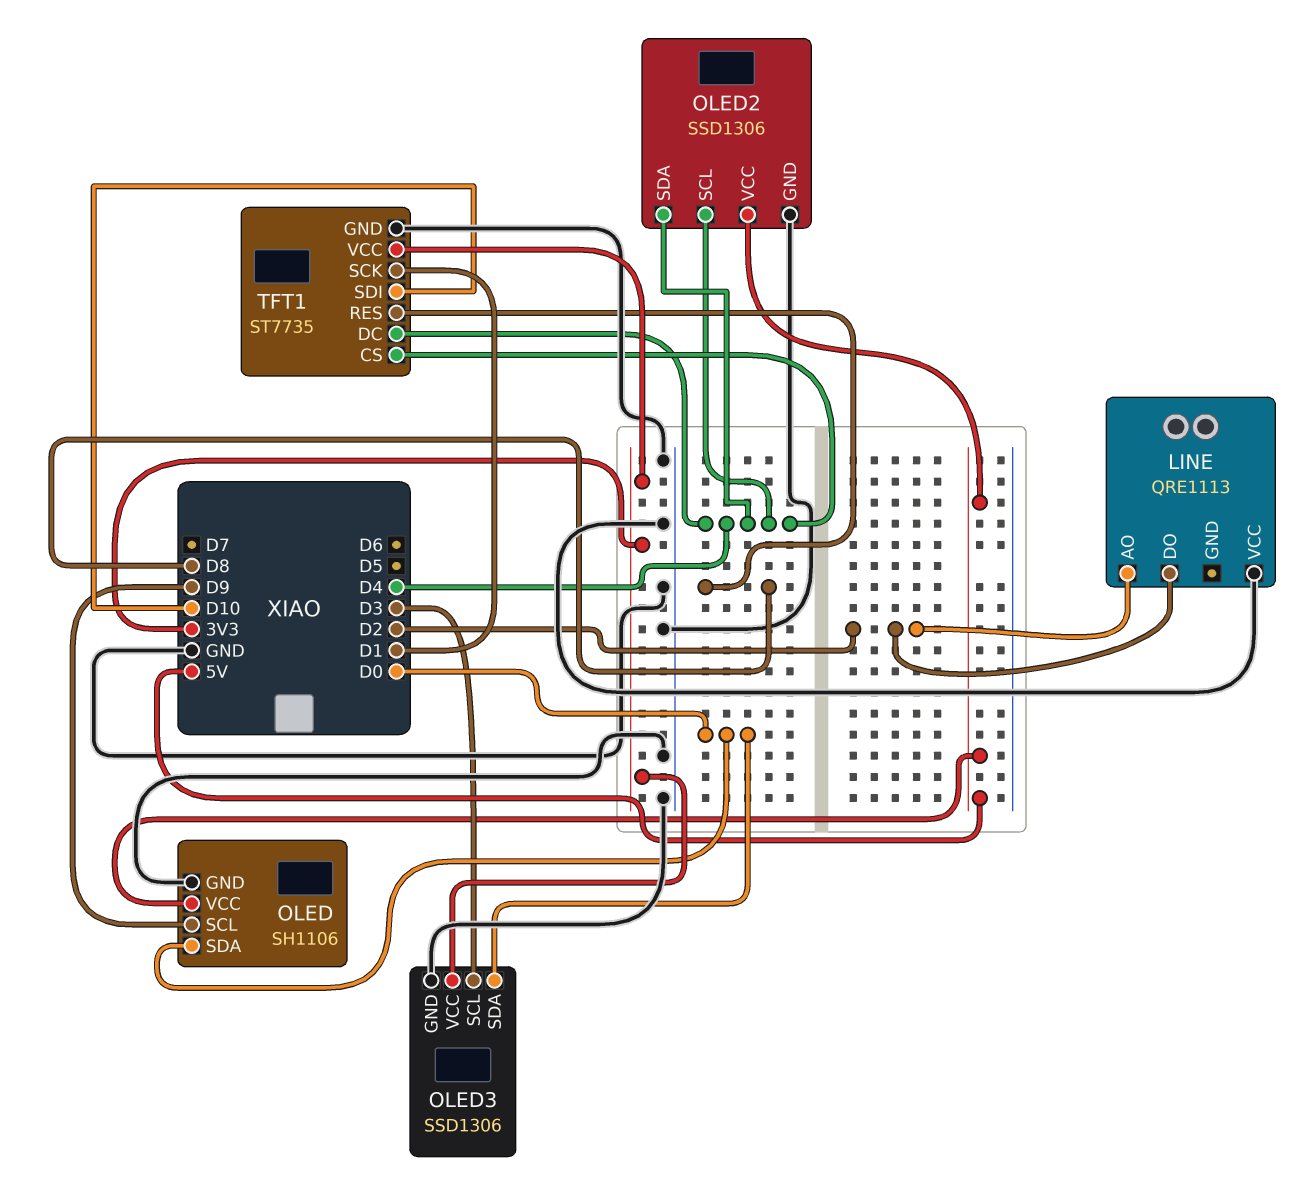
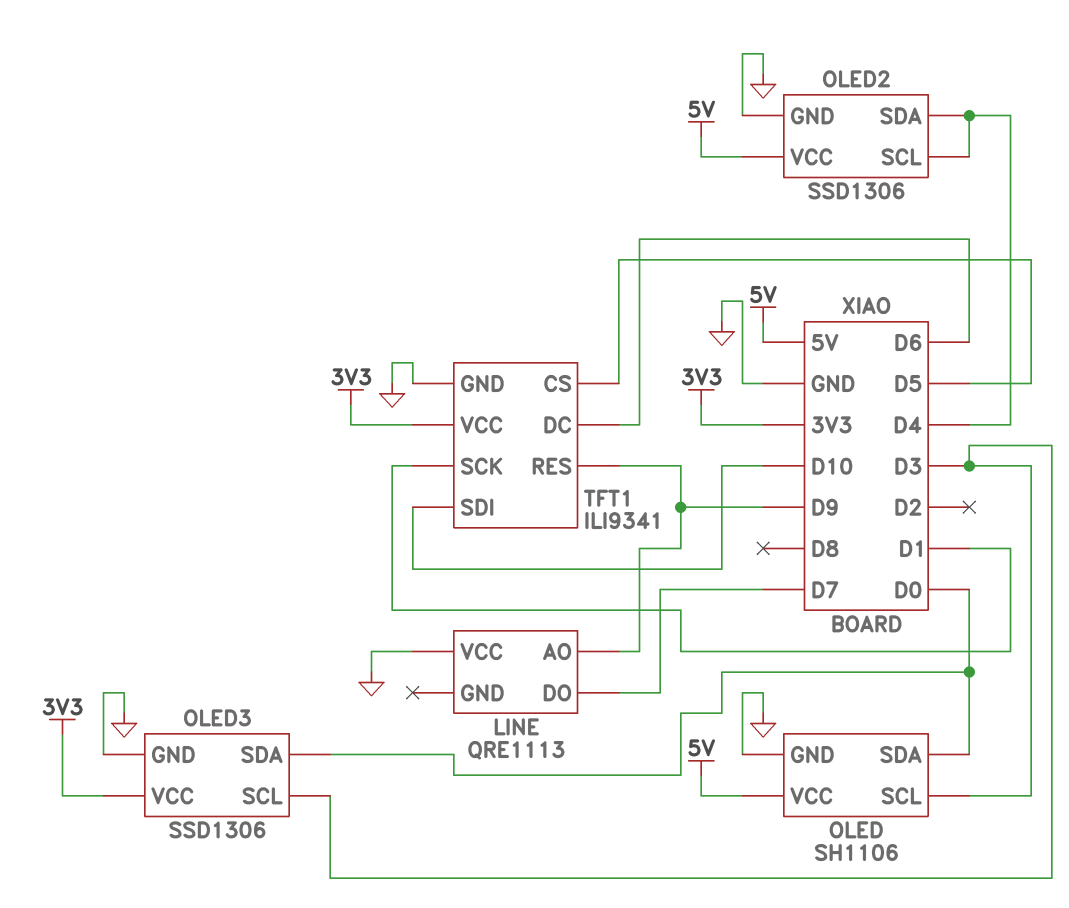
LINE pin AO: D2 -> D9
LINE pin DO: D2 -> D7
OLED pin SCL: D9 -> D3
TFT1: ST7735 -> ILI9341
TFT1 pin CS: D4 -> D5
TFT1 pin DC: D4 -> D6
TFT1 pin RES: D8 -> D9

